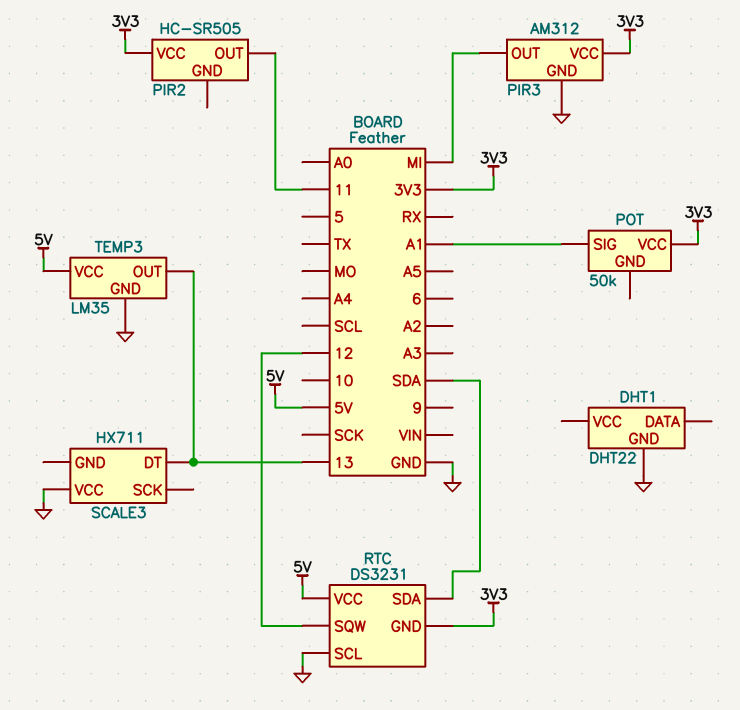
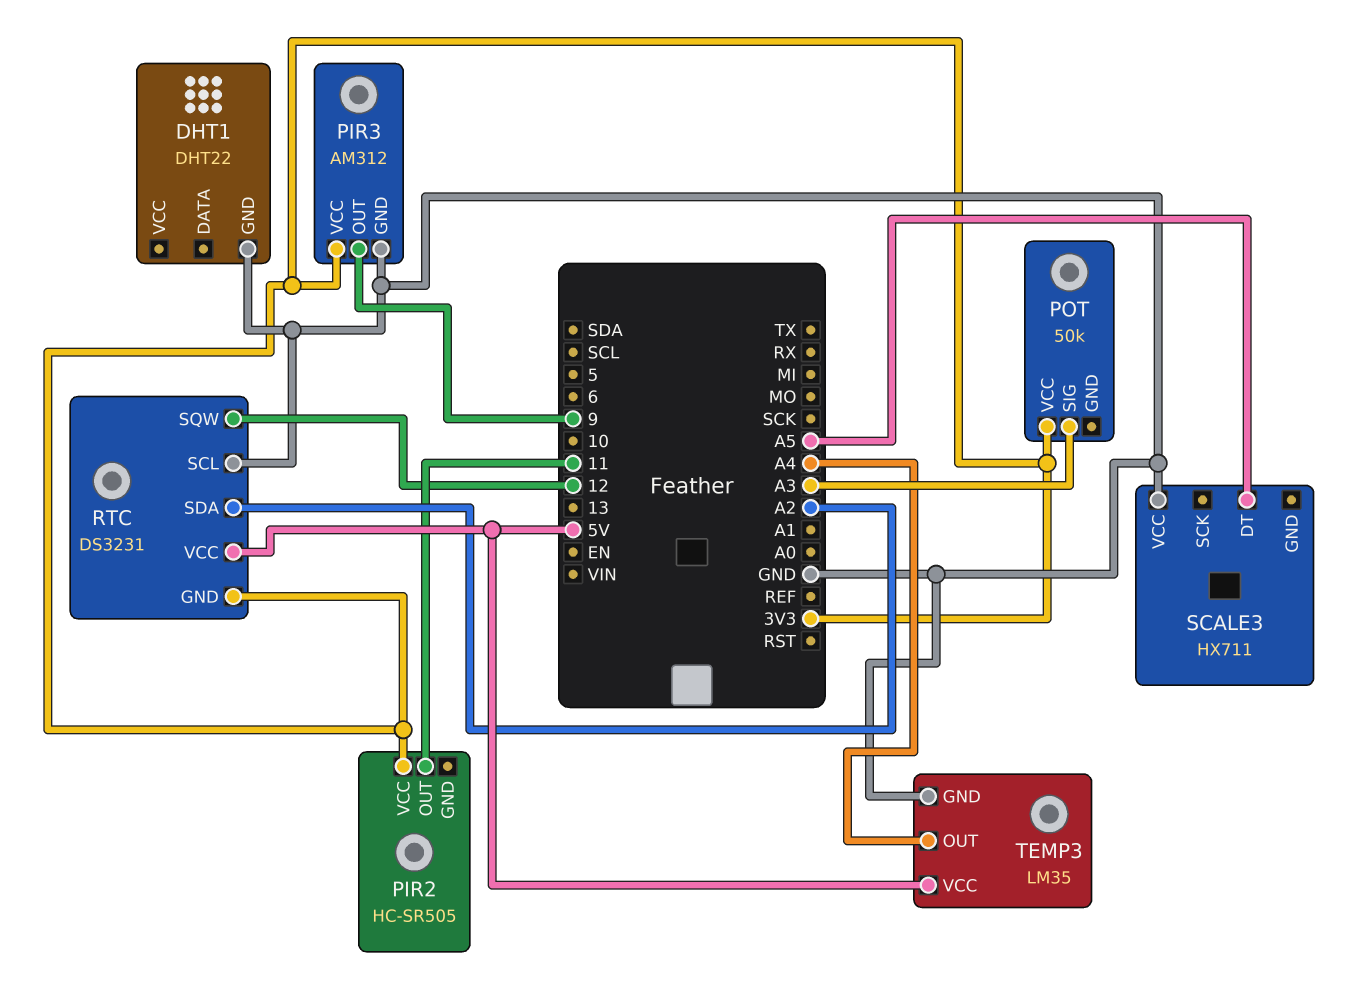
PIR3 pin OUT: MI -> 9
POT pin SIG: A1 -> A3
RTC pin SDA: SDA -> A2
SCALE3 pin DT: 13 -> A5
TEMP3 pin OUT: 13 -> A4

